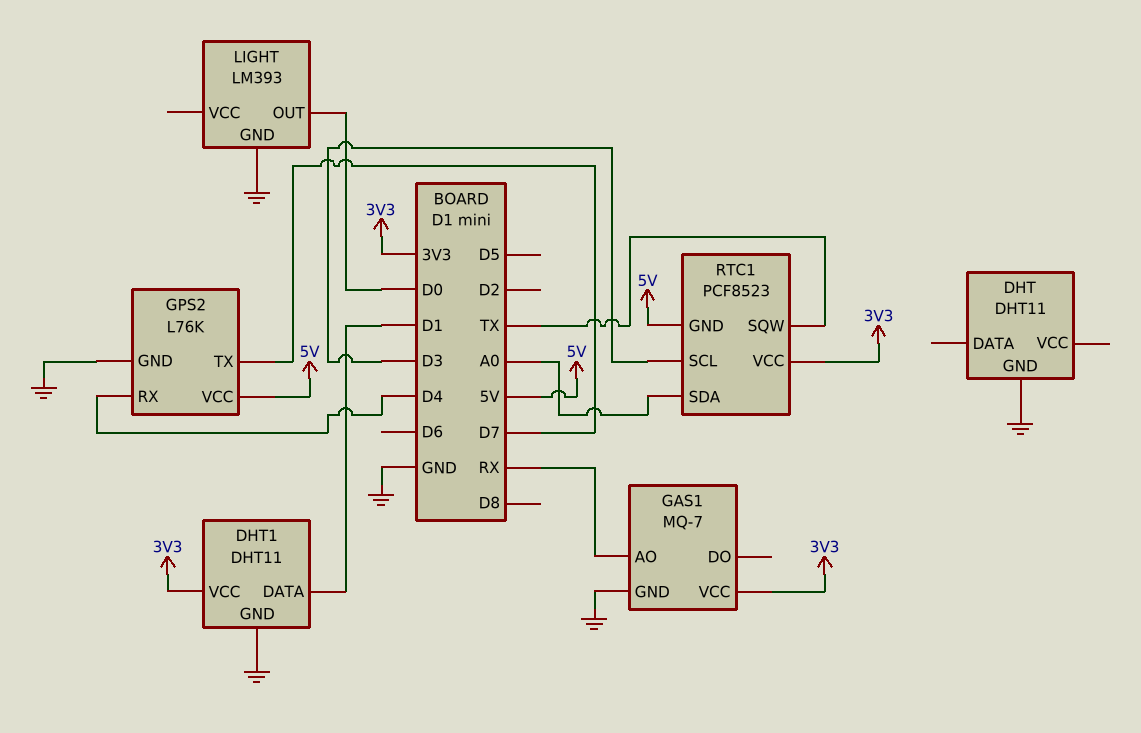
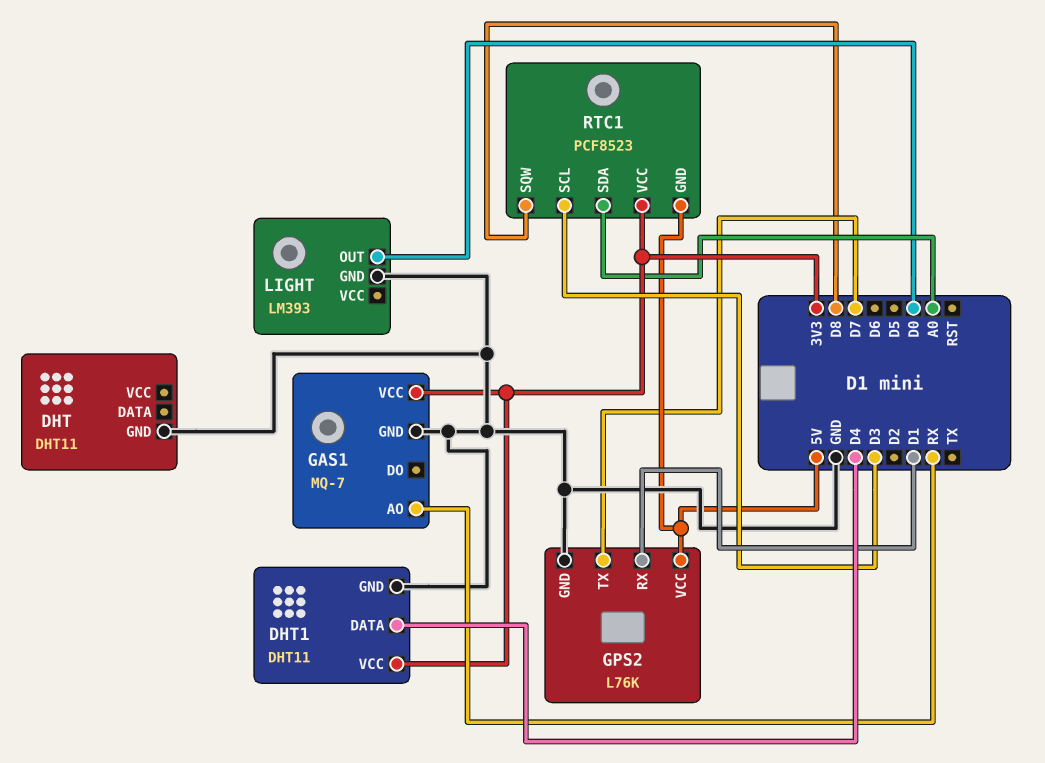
DHT1 pin DATA: D1 -> D4
GPS2 pin RX: D4 -> D1
RTC1 pin SQW: TX -> D8

